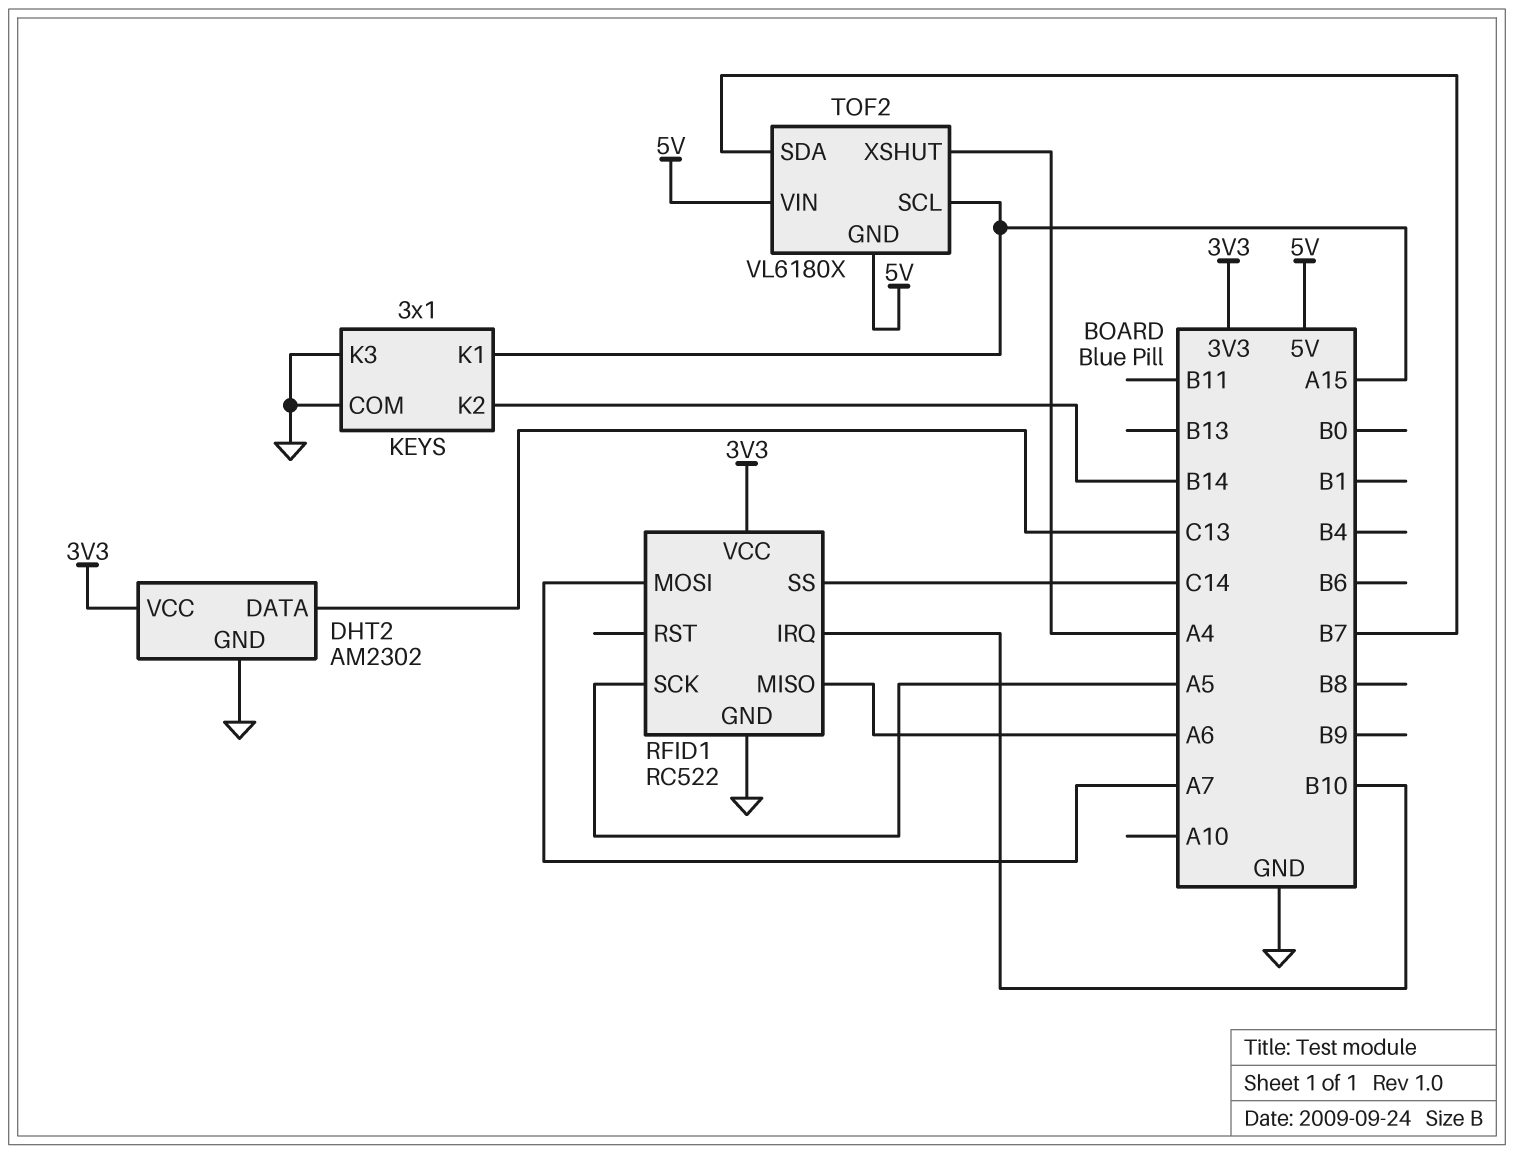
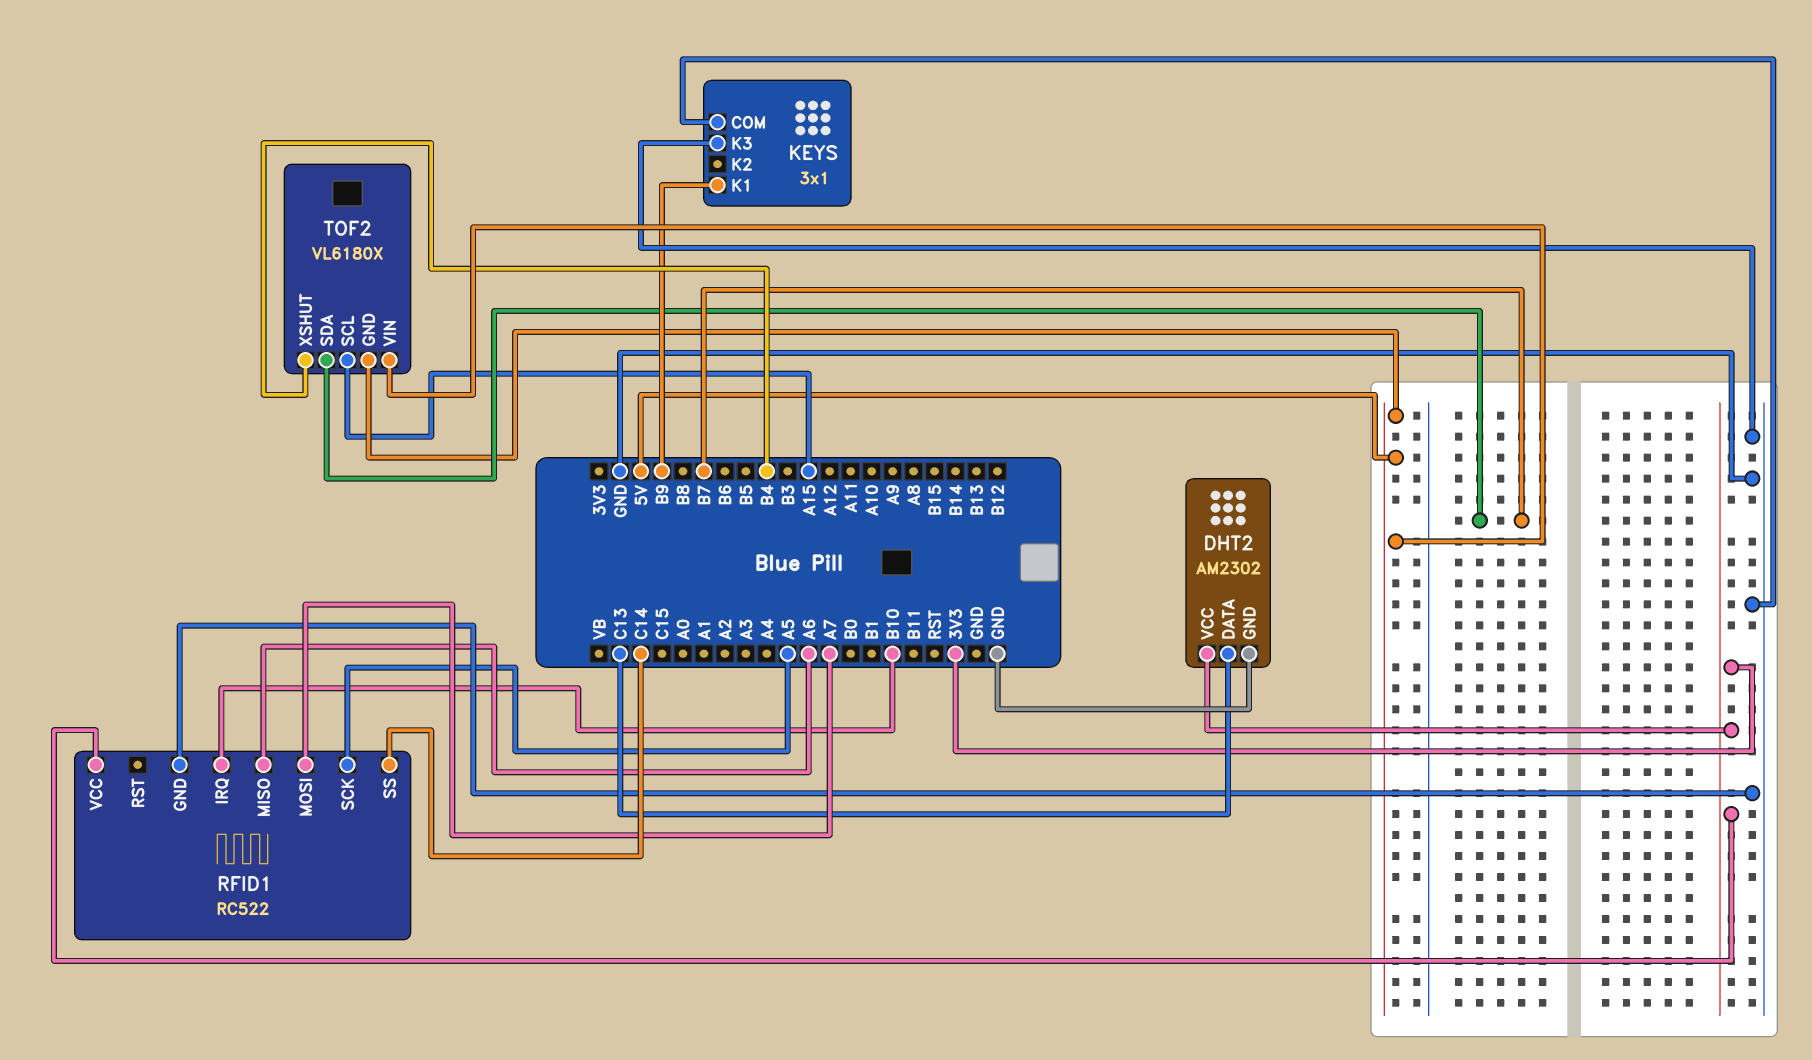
KEYS pin K1: A15 -> B9
KEYS pin K2: B14 -> none
TOF2 pin XSHUT: A4 -> B4

